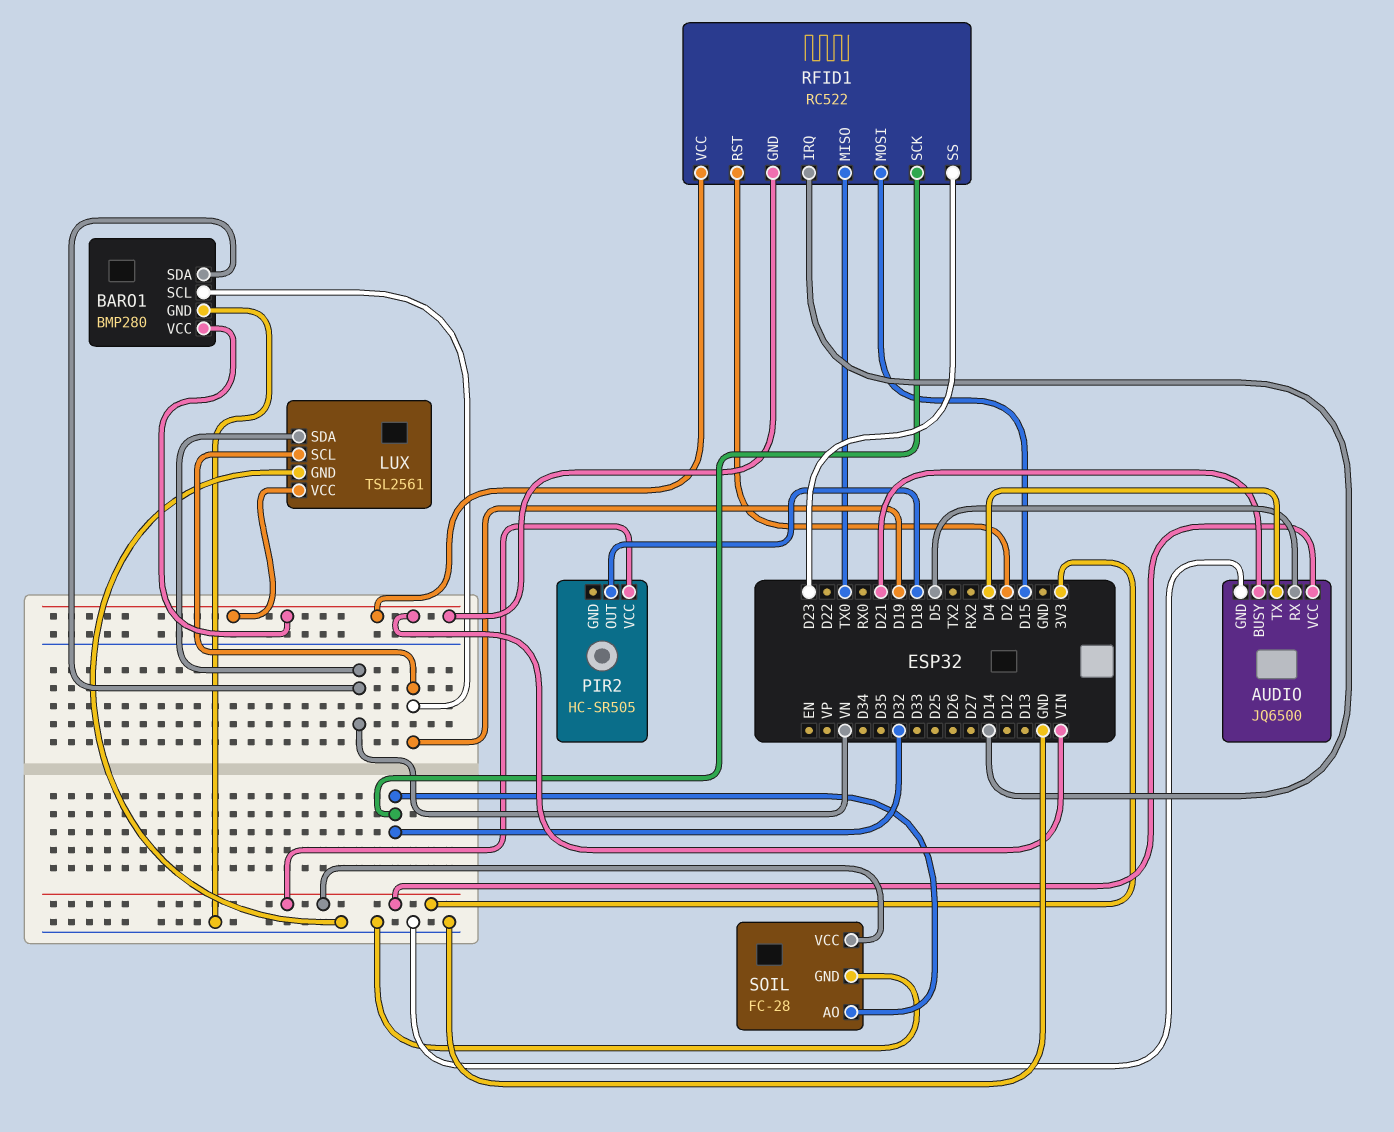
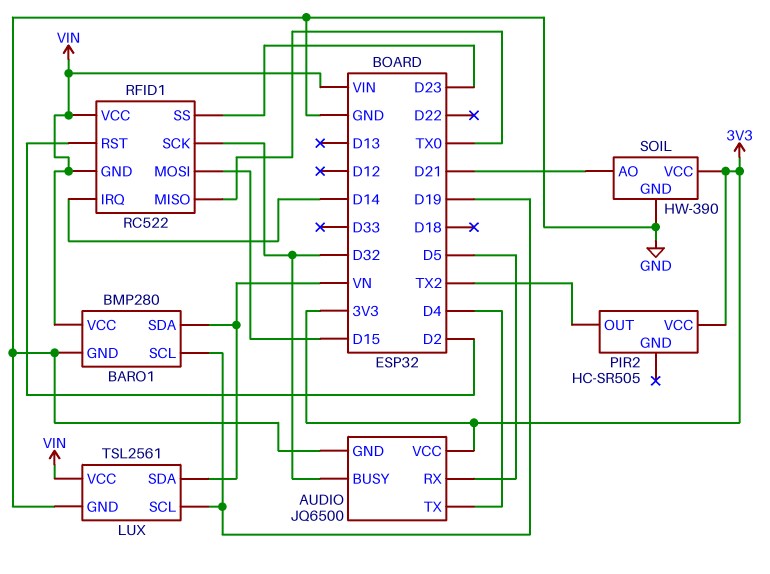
AUDIO pin BUSY: D21 -> D32
PIR2 pin OUT: D18 -> TX2
SOIL: FC-28 -> HW-390
SOIL pin AO: D32 -> D21

